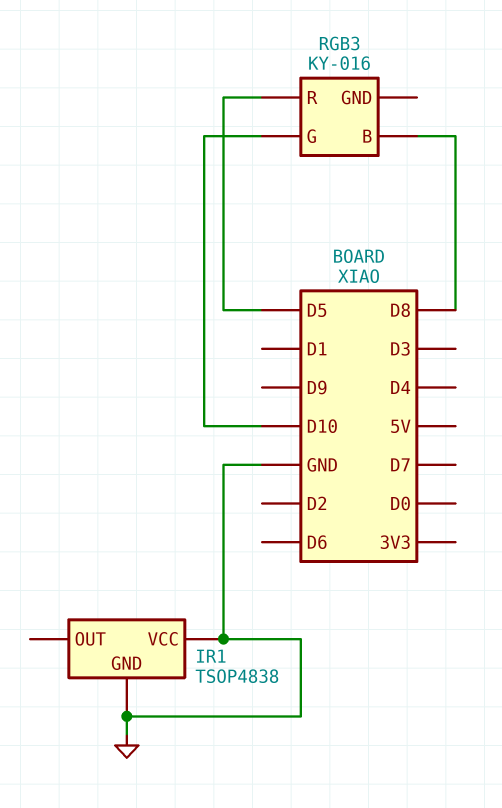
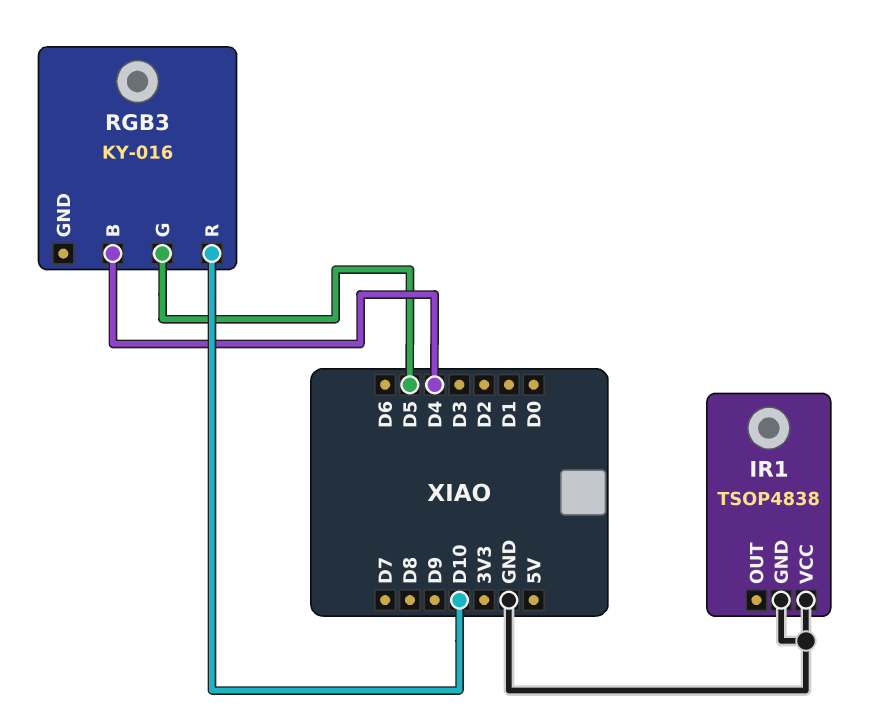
RGB3 pin B: D8 -> D4
RGB3 pin G: D10 -> D5
RGB3 pin R: D5 -> D10

